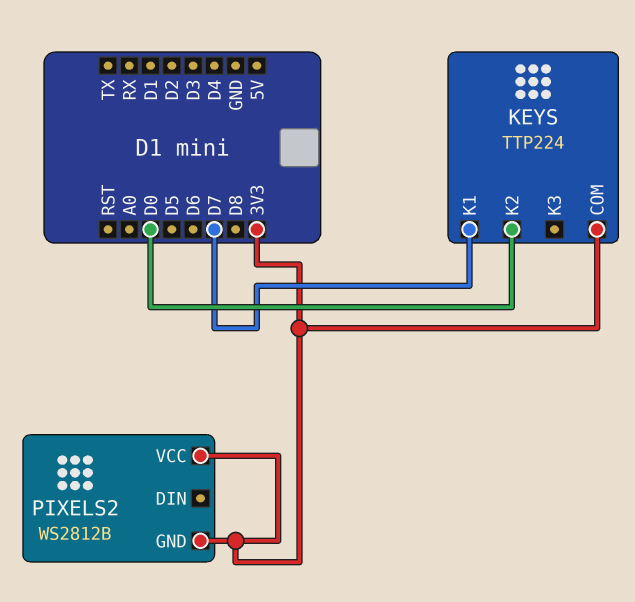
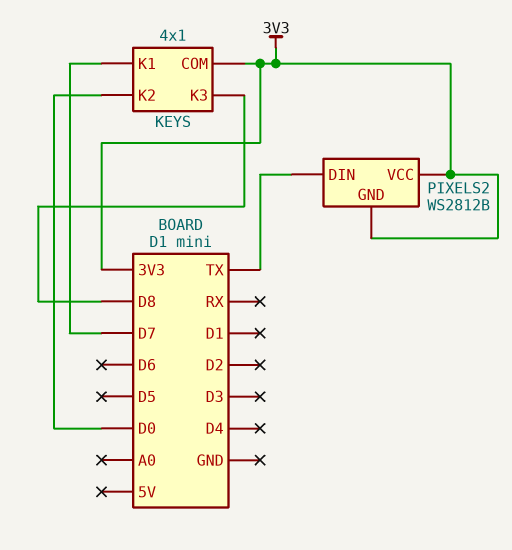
KEYS: TTP224 -> 4x1
KEYS pin K3: none -> D8
PIXELS2 pin DIN: none -> TX

